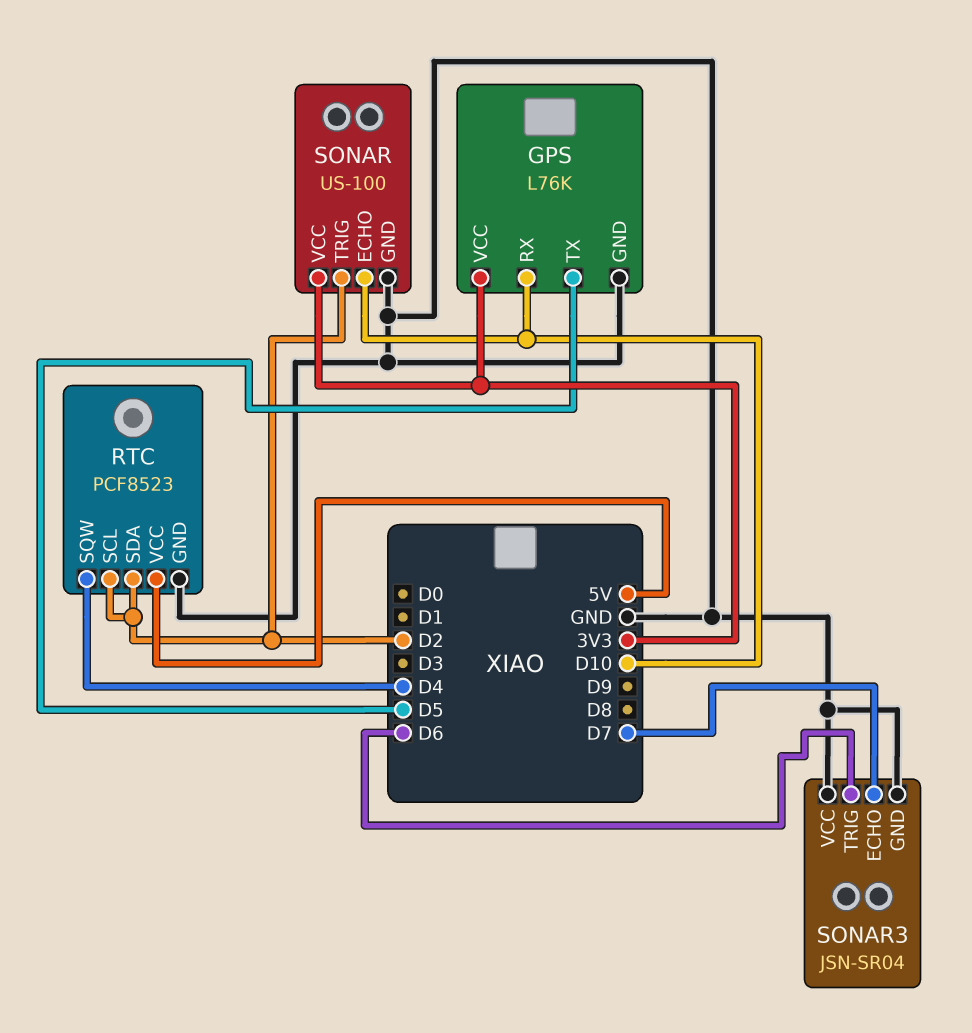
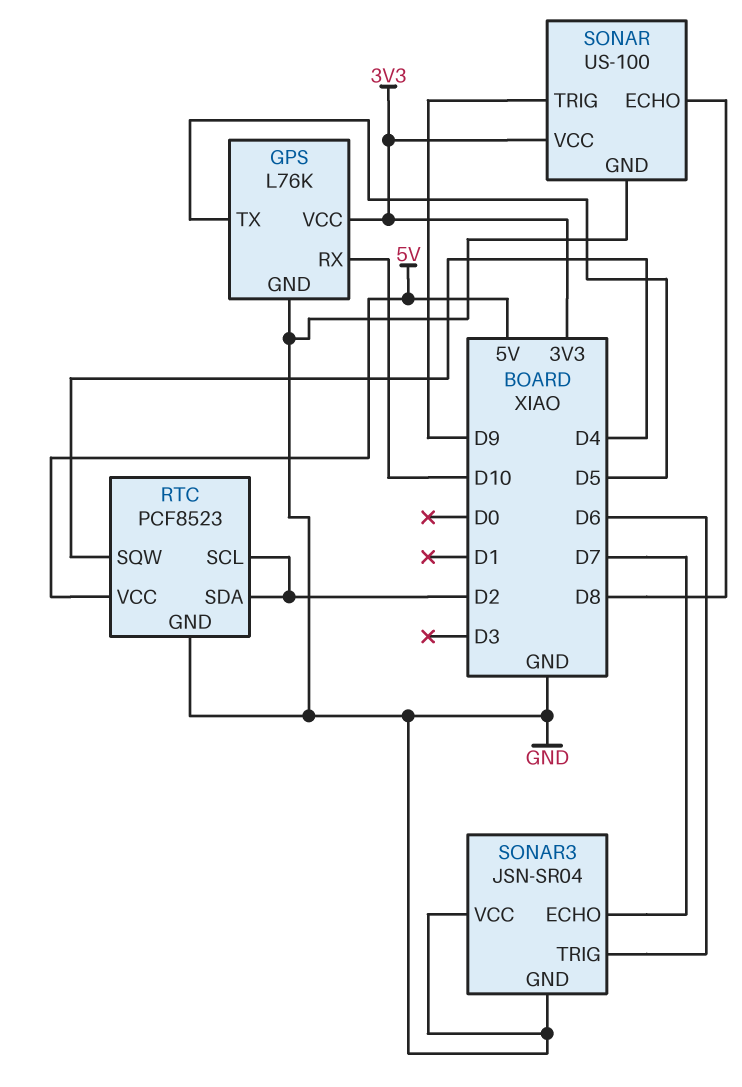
SONAR pin ECHO: D10 -> D8
SONAR pin TRIG: D2 -> D9

